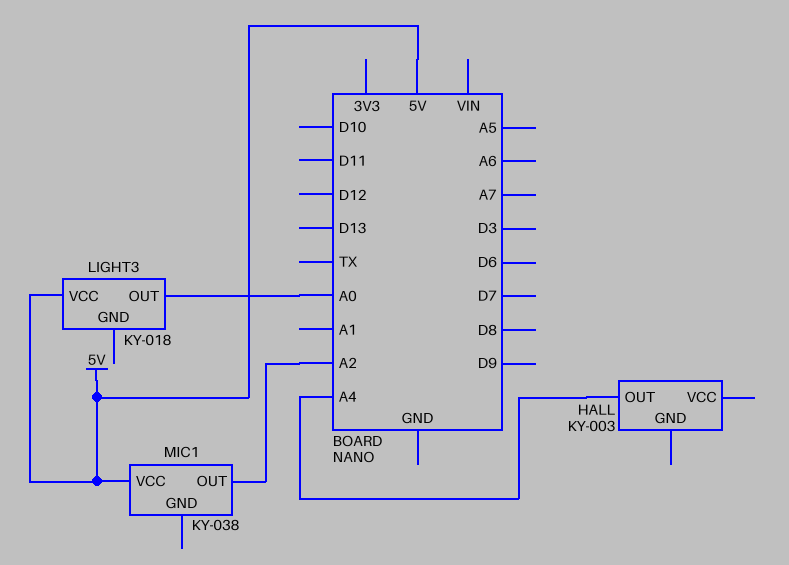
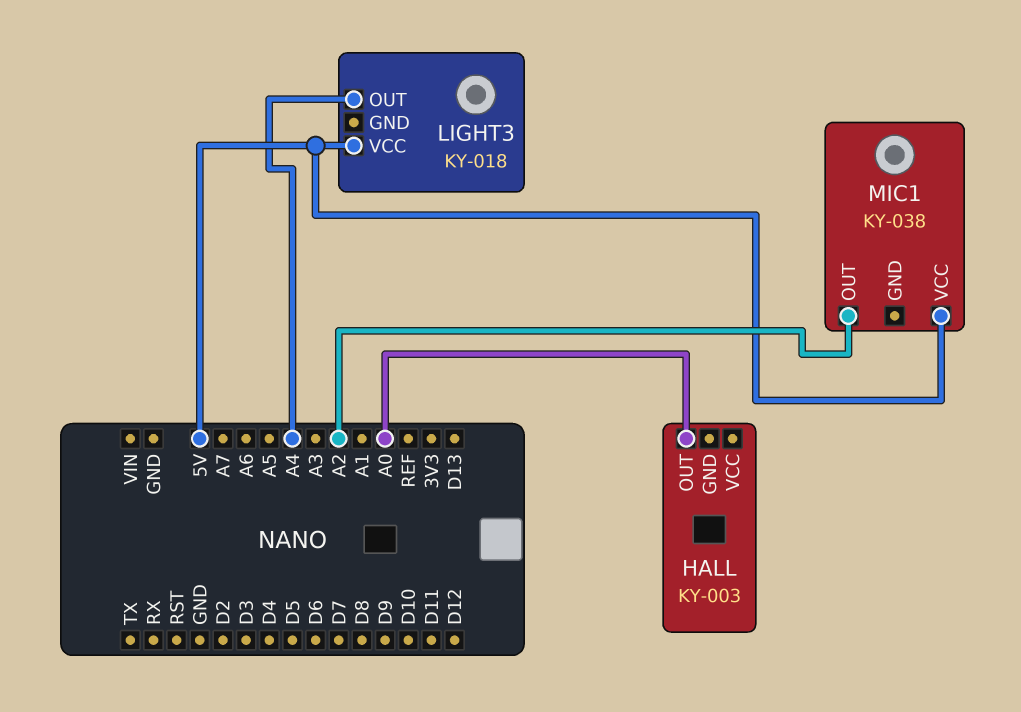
HALL pin OUT: A4 -> A0
LIGHT3 pin OUT: A0 -> A4

